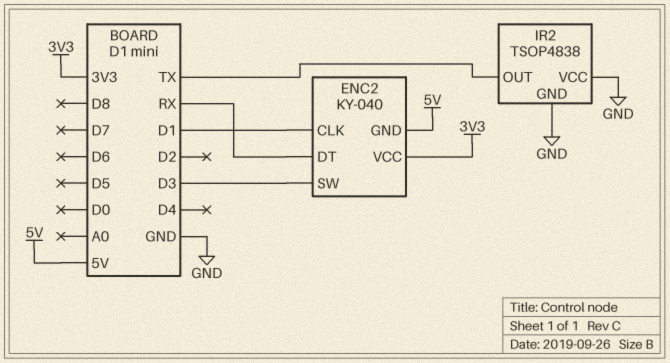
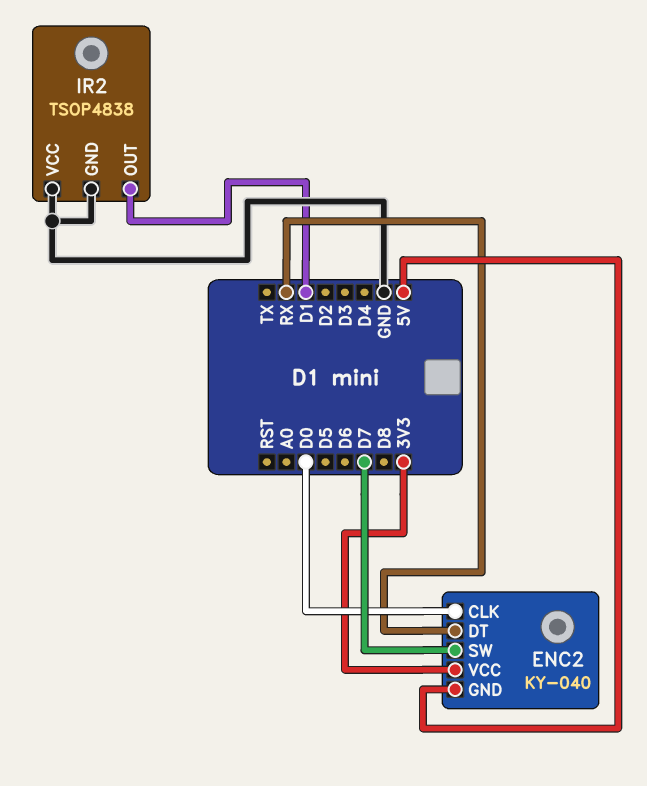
ENC2 pin CLK: D1 -> D0
ENC2 pin SW: D3 -> D7
IR2 pin OUT: TX -> D1

